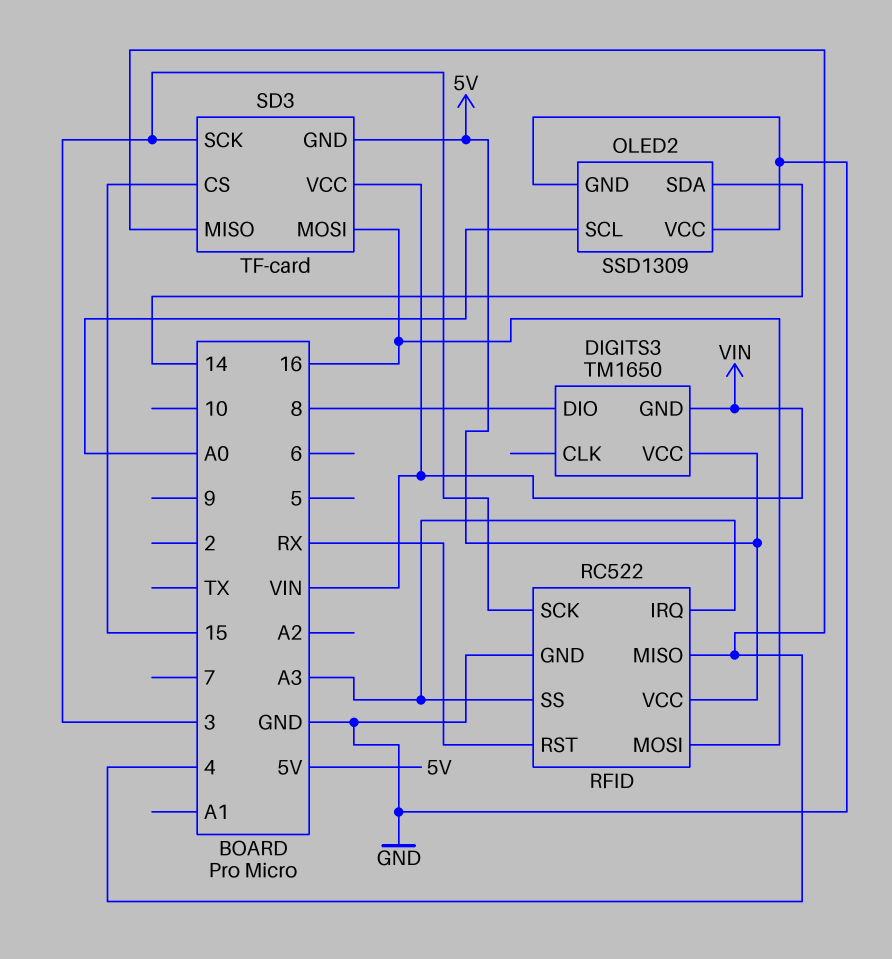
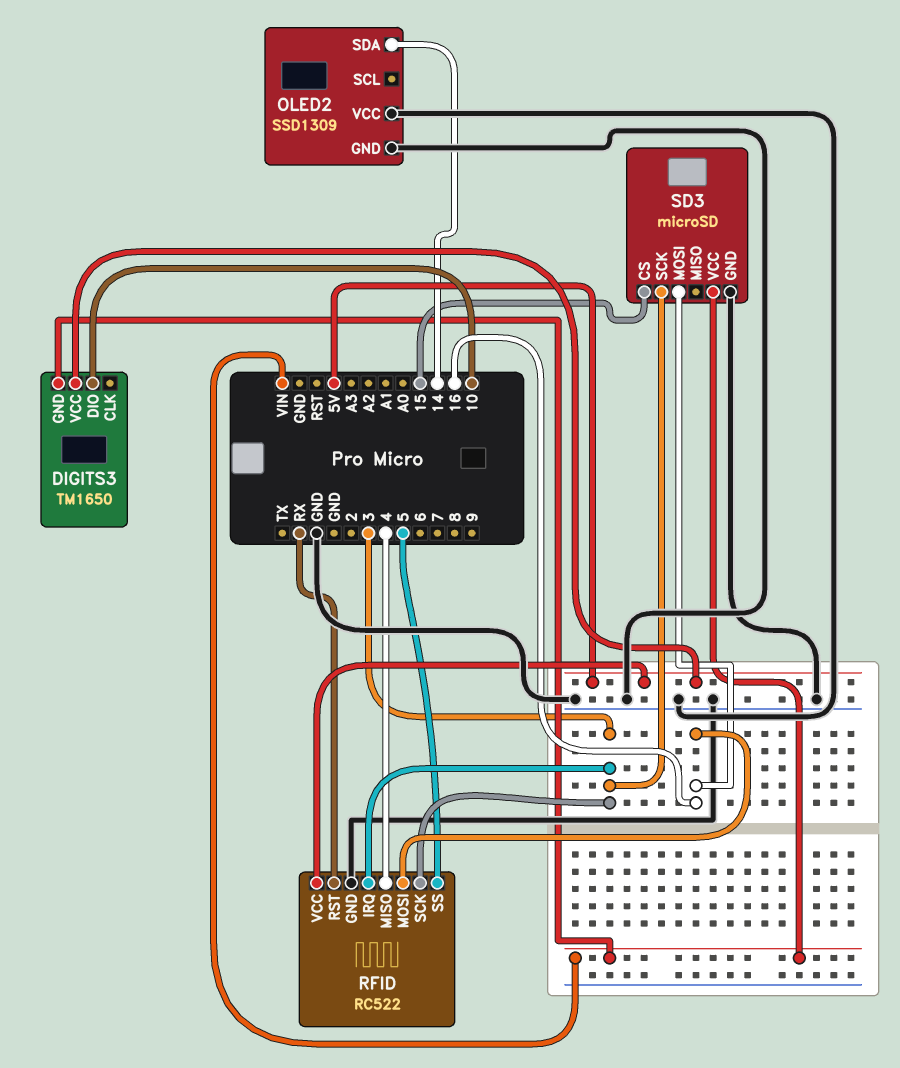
DIGITS3 pin DIO: 8 -> 10
OLED2 pin SCL: A0 -> none
RFID pin IRQ: A3 -> 3
RFID pin SS: A3 -> 5
SD3: TF-card -> microSD
SD3 pin GND: 5V -> GND
SD3 pin MISO: 4 -> none

